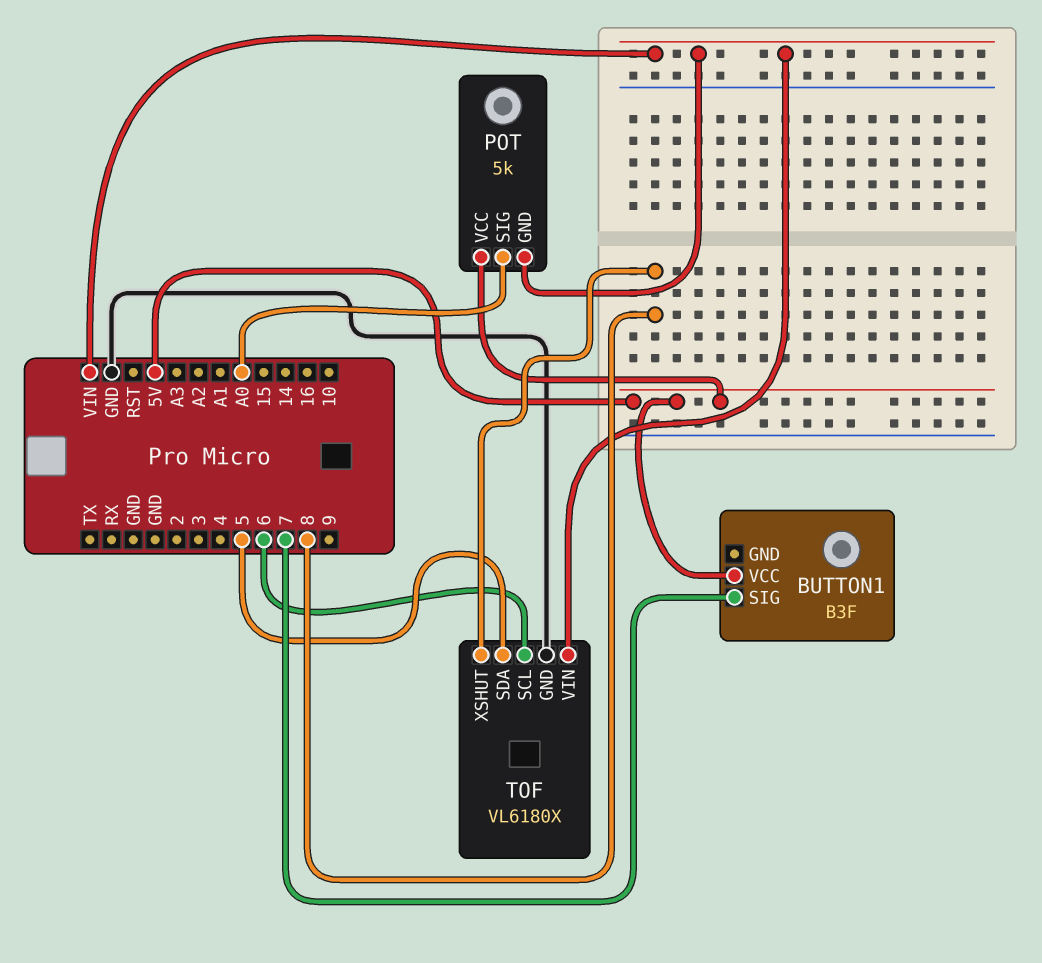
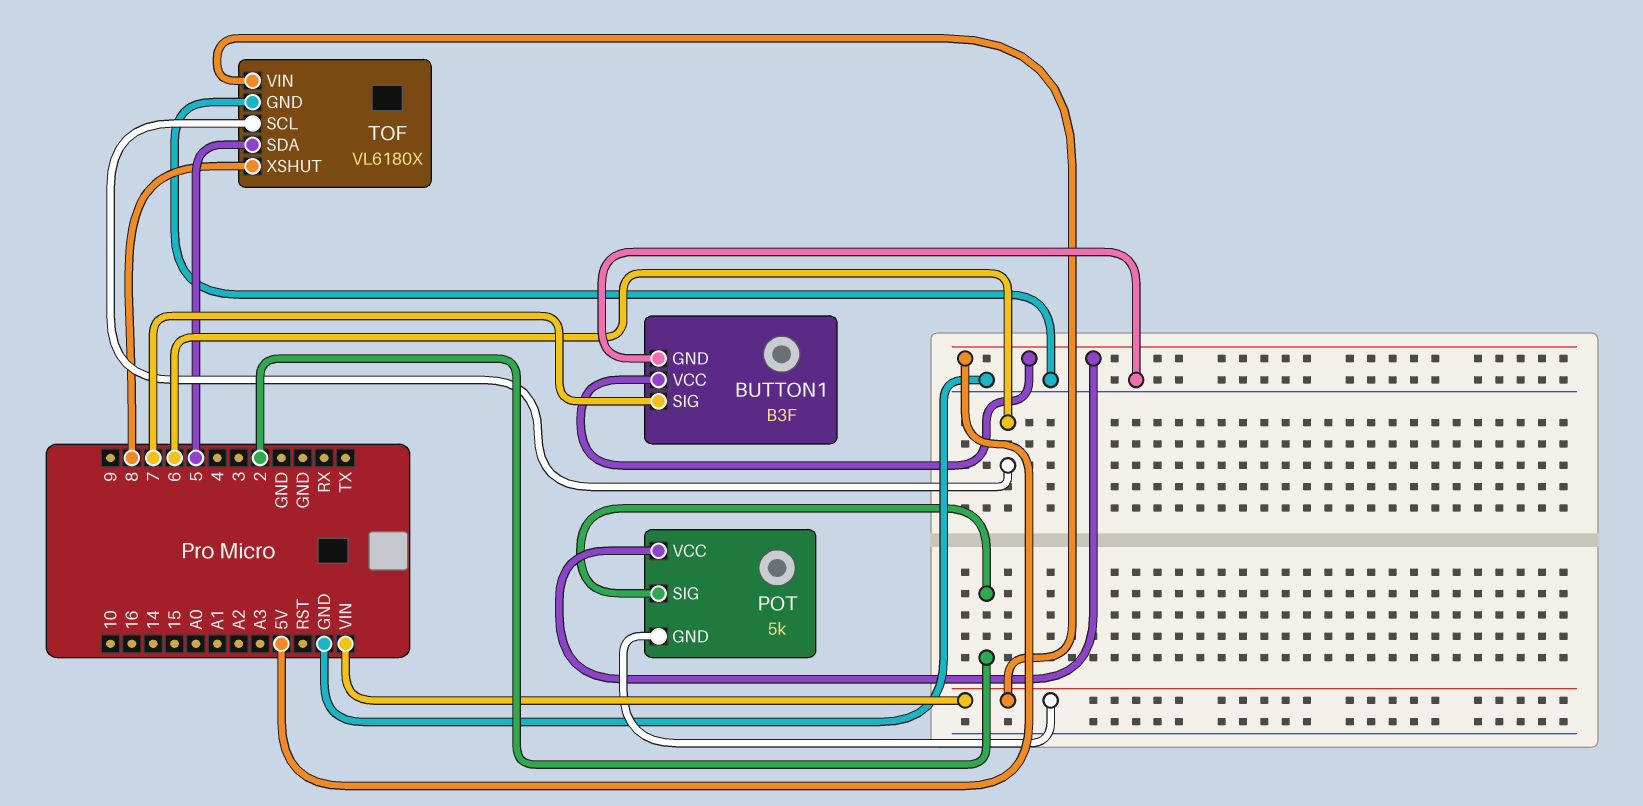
BUTTON1 pin GND: none -> GND
POT pin SIG: A0 -> 2

